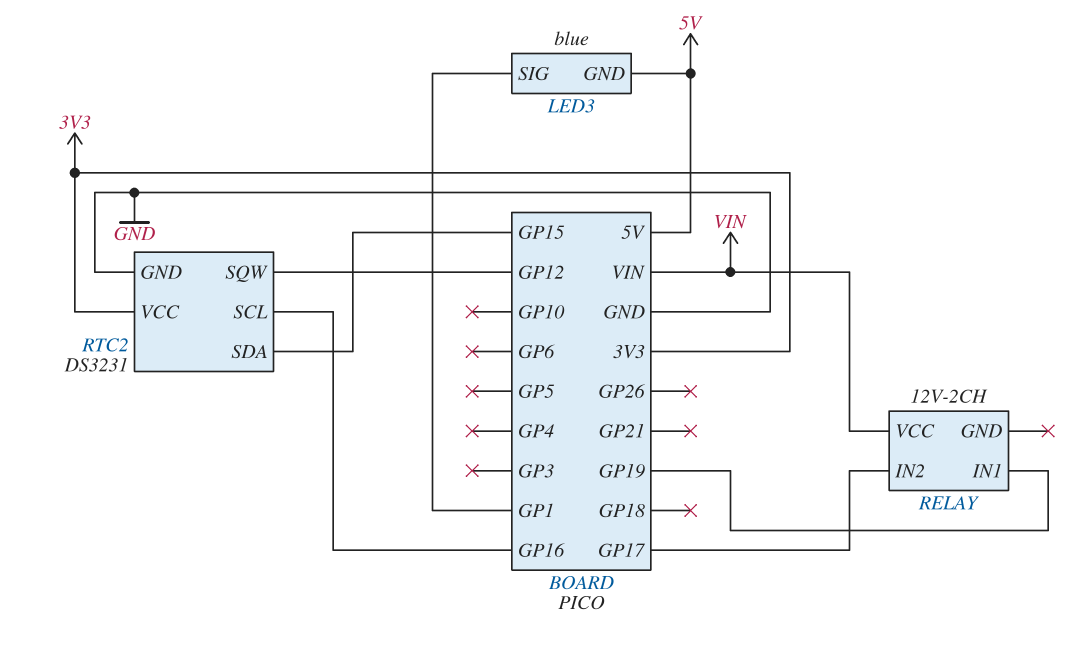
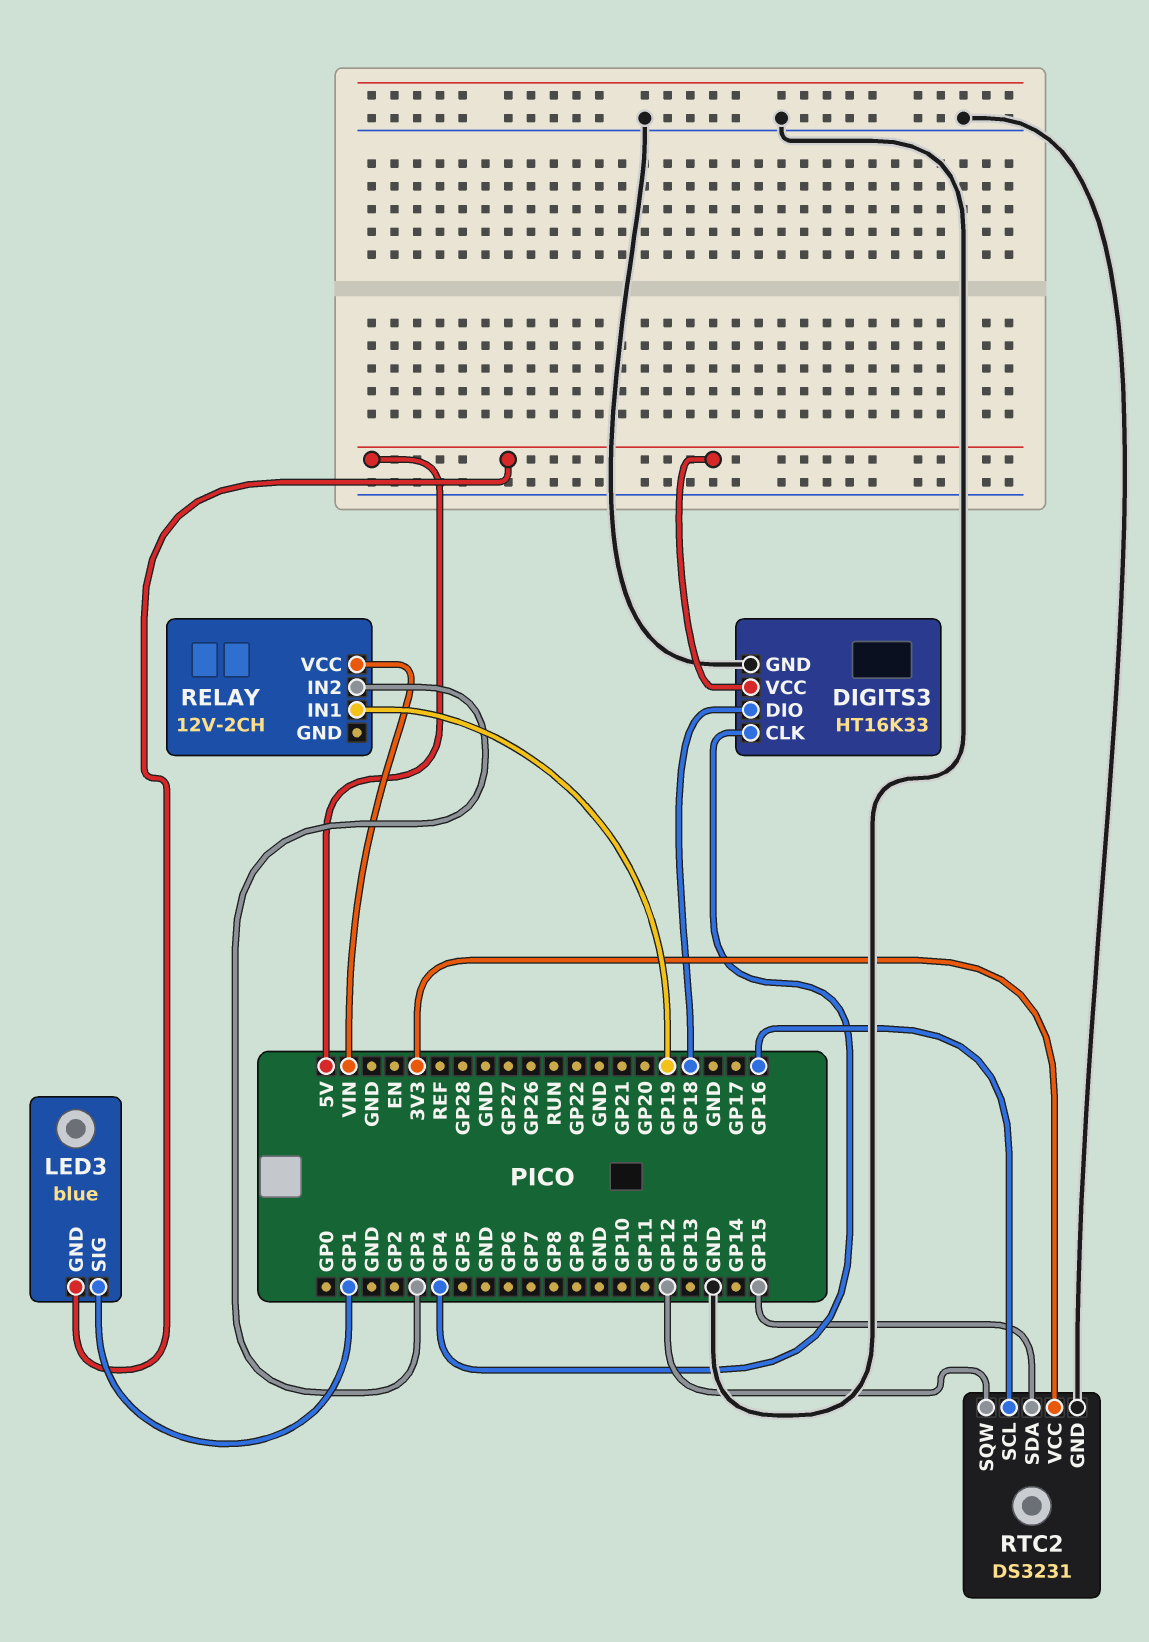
DIGITS3: none -> HT16K33
DIGITS3 pin CLK: none -> GP4
DIGITS3 pin DIO: none -> GP18
DIGITS3 pin GND: none -> GND
DIGITS3 pin VCC: none -> 5V
RELAY pin IN2: GP17 -> GP3

